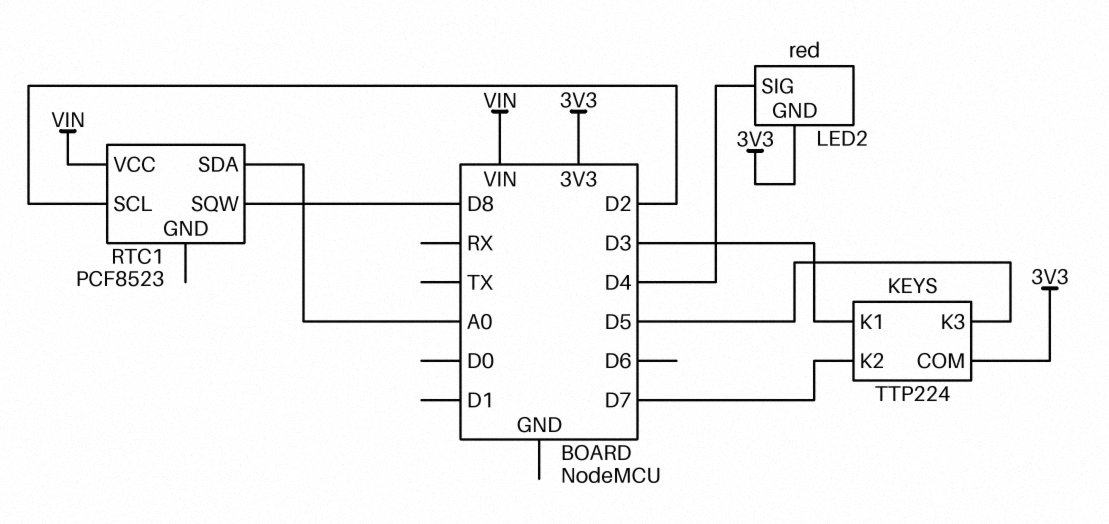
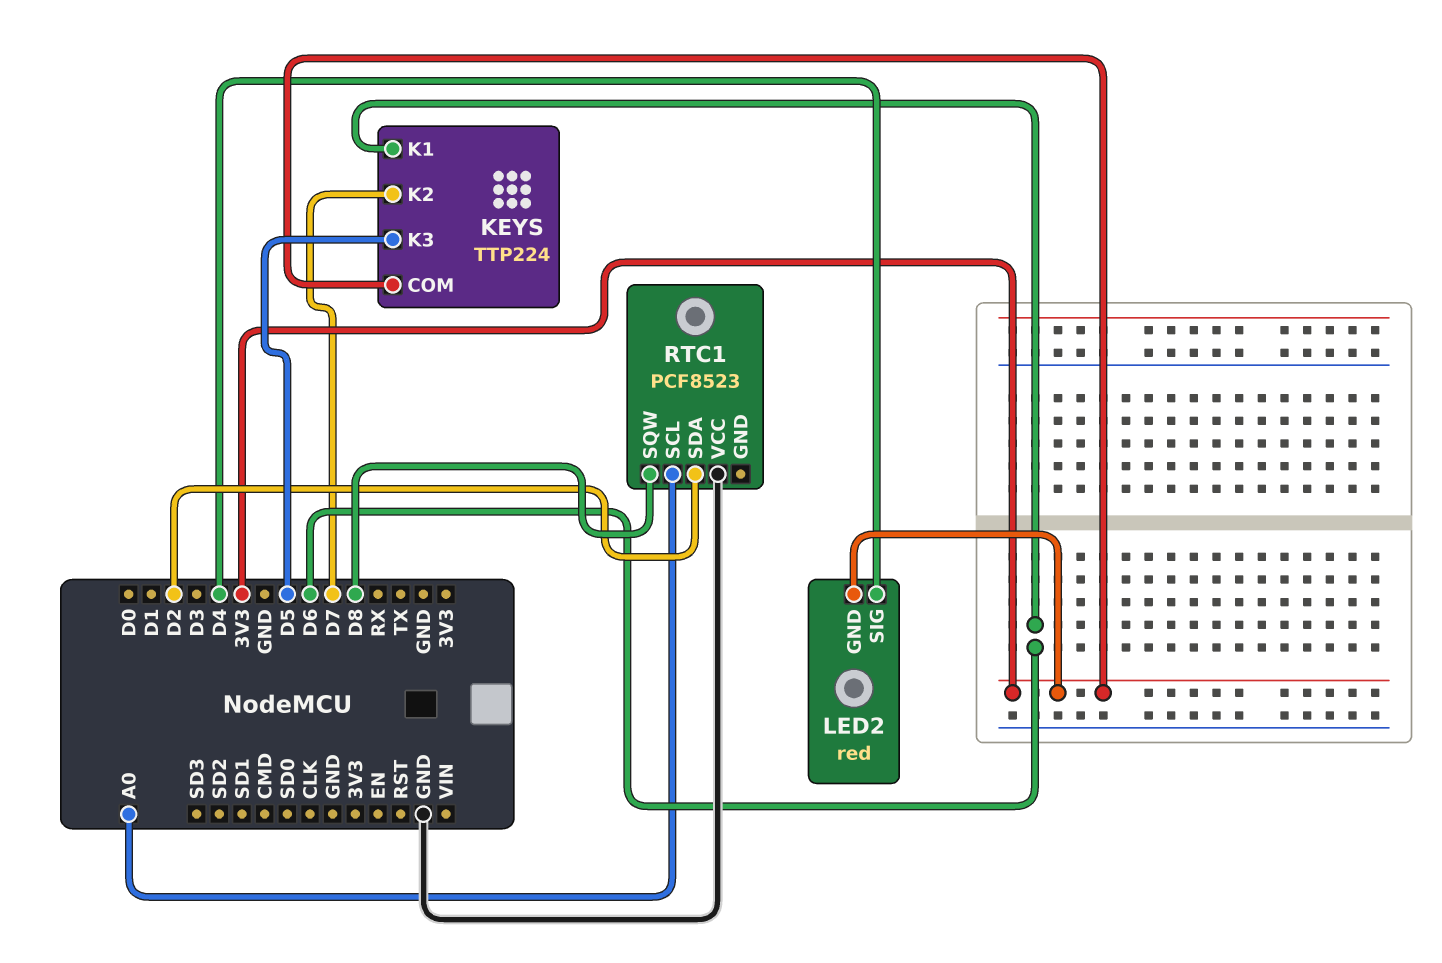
KEYS pin K1: D3 -> D6
RTC1 pin SCL: D2 -> A0
RTC1 pin SDA: A0 -> D2
RTC1 pin VCC: VIN -> GND

